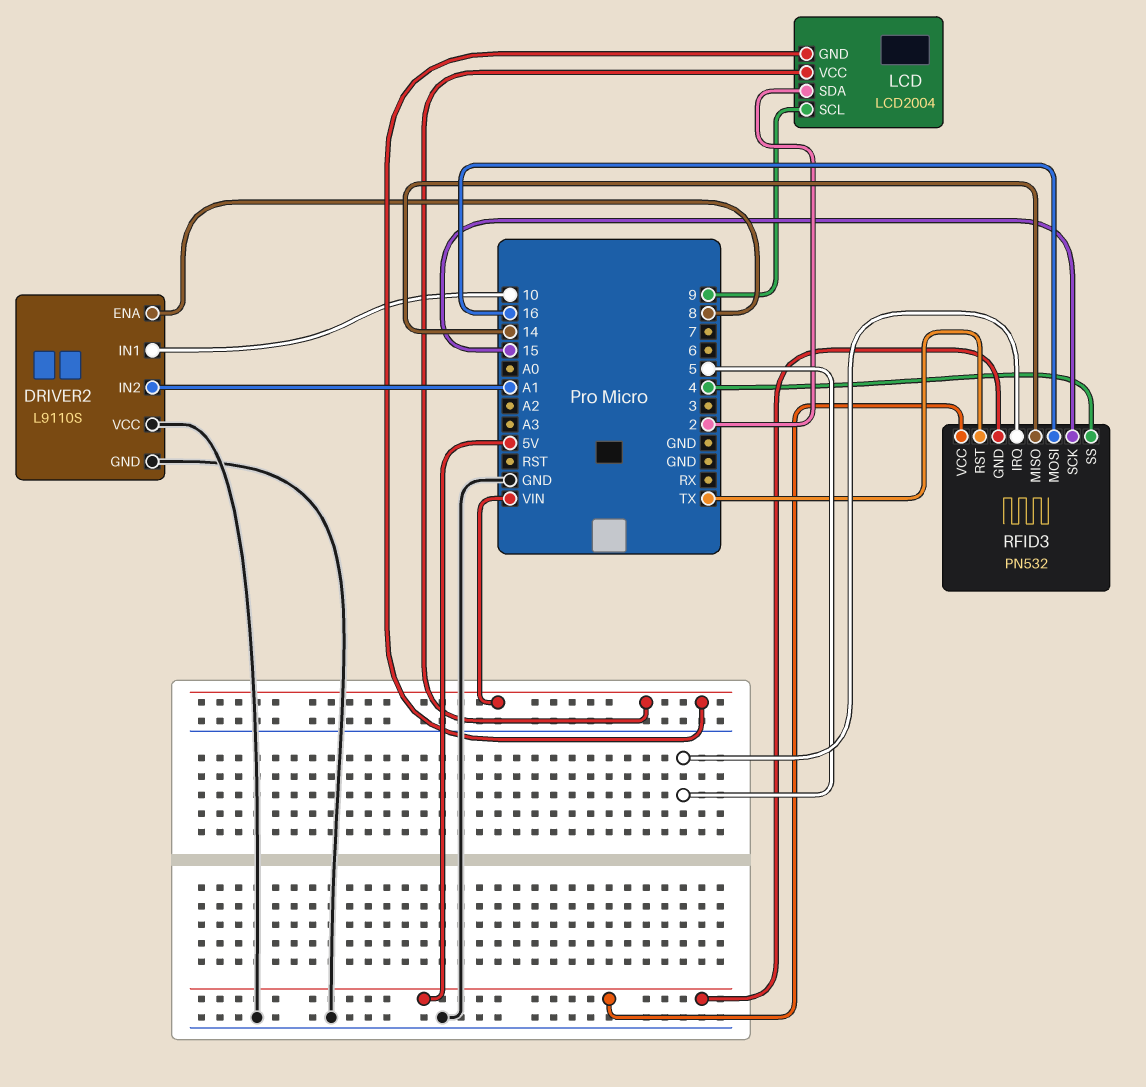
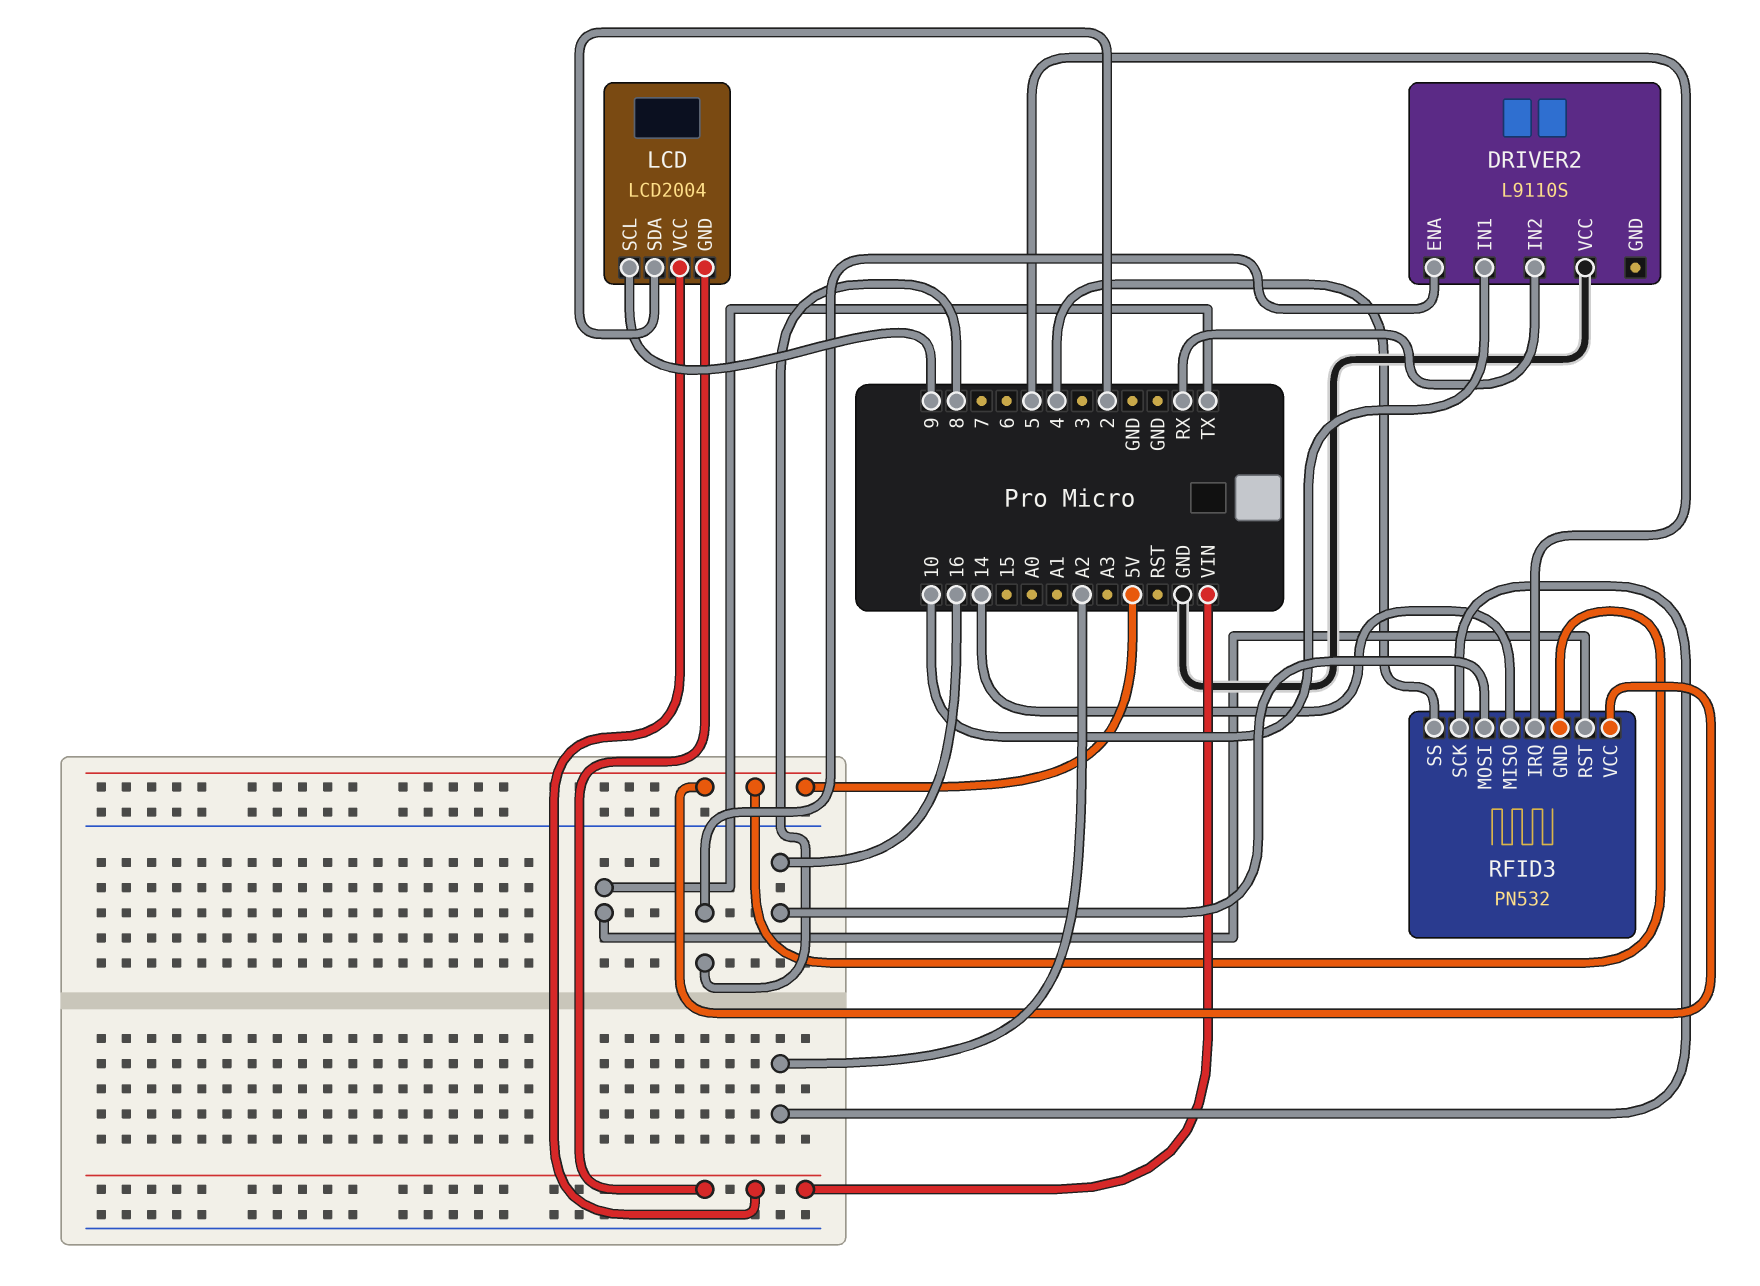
DRIVER2 pin GND: GND -> none
DRIVER2 pin IN2: A1 -> RX
RFID3 pin SCK: 15 -> A2

